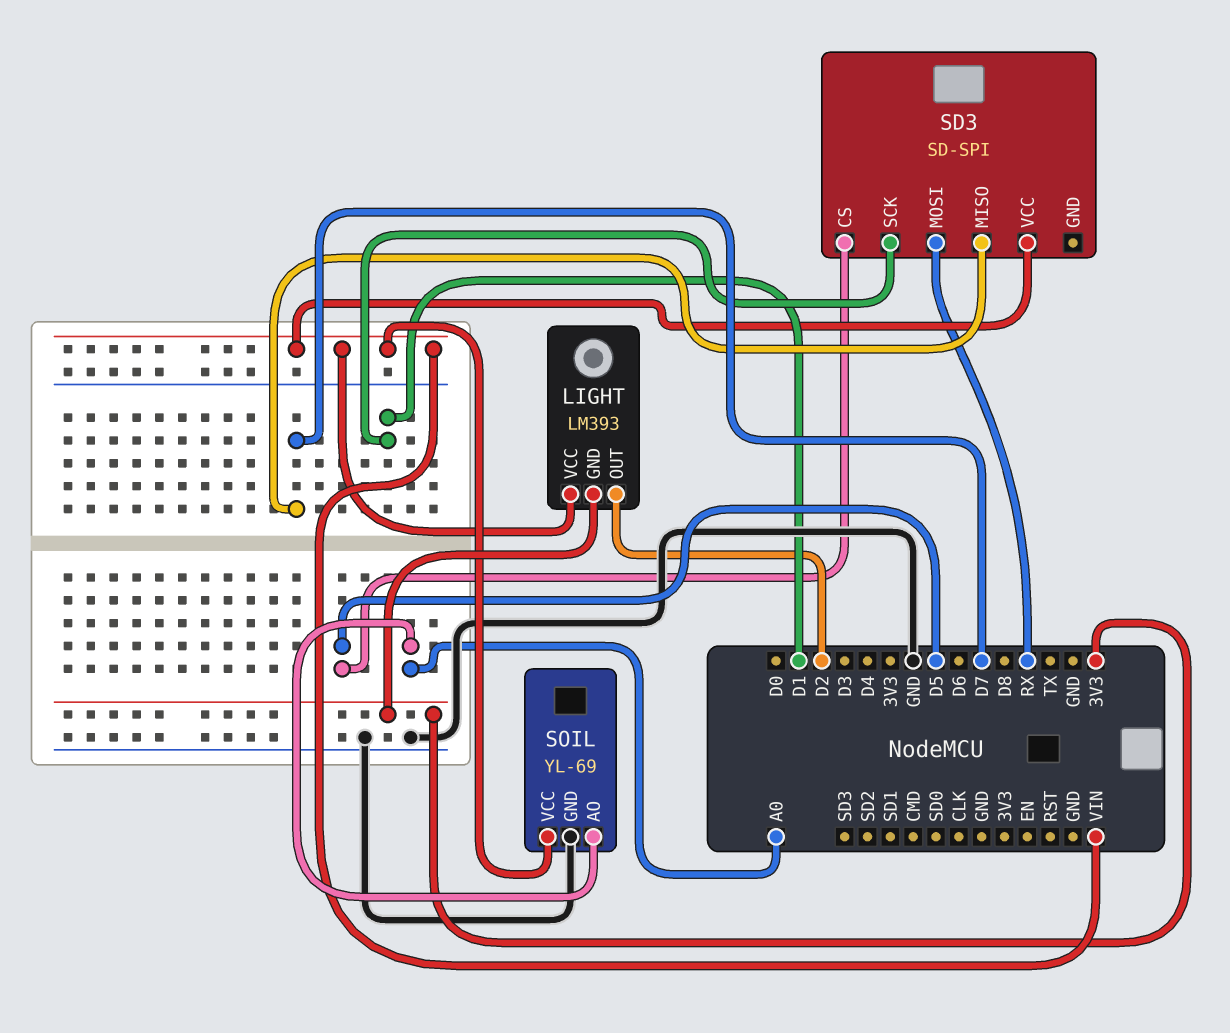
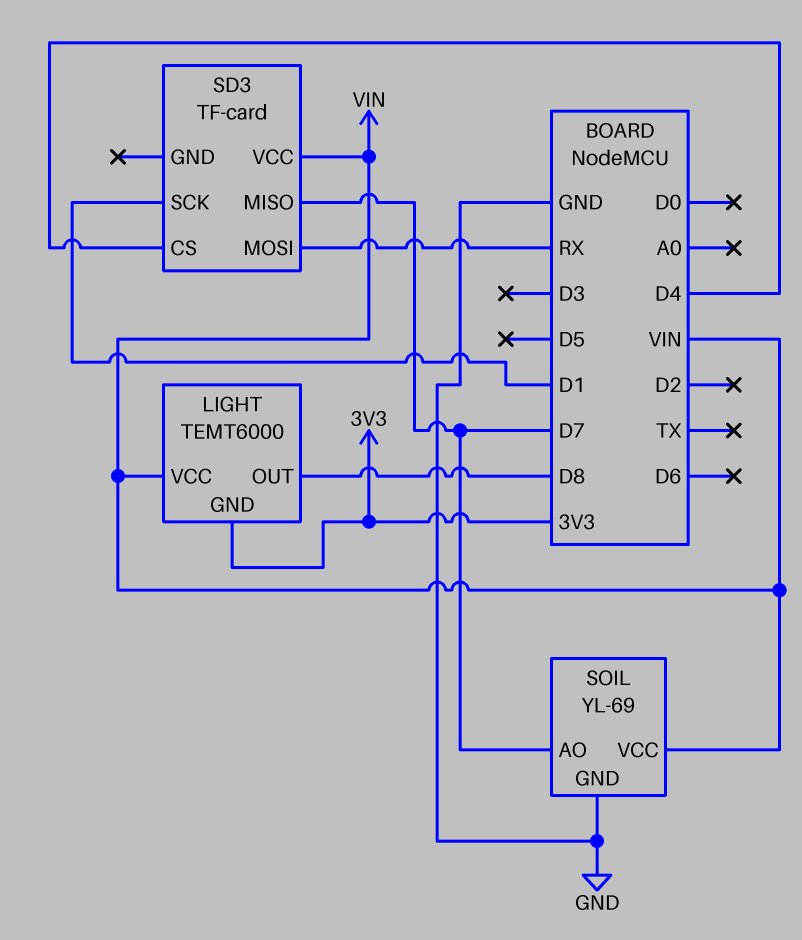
LIGHT: LM393 -> TEMT6000
LIGHT pin OUT: D2 -> D8
SD3: SD-SPI -> TF-card
SD3 pin CS: D5 -> D4
SOIL pin AO: A0 -> D7

